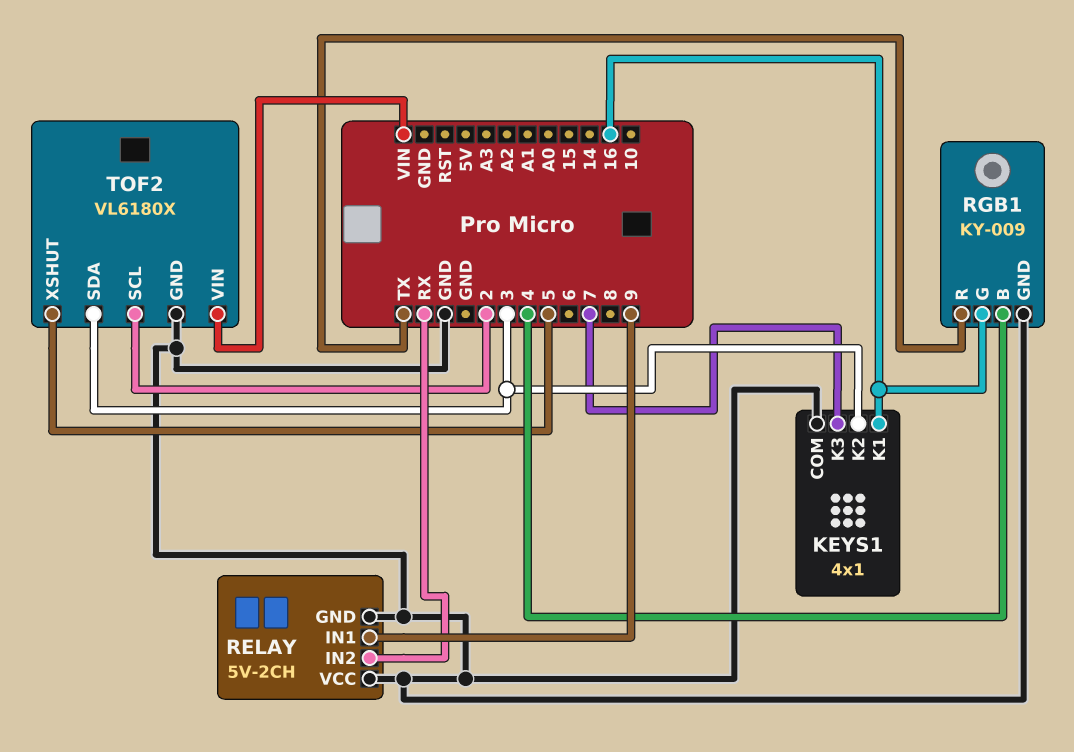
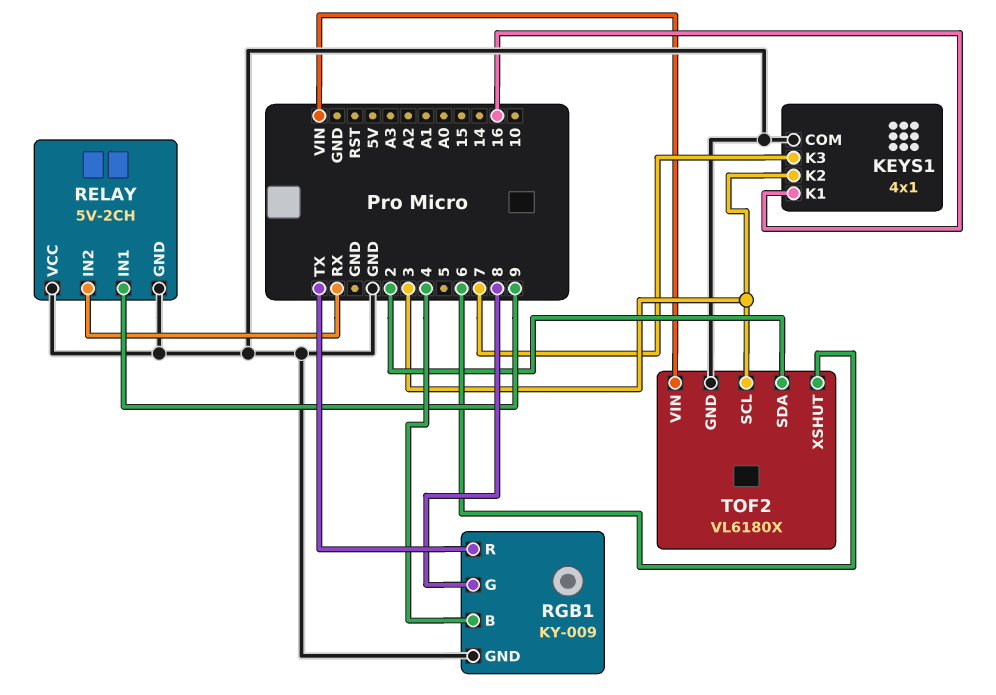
RGB1 pin G: 16 -> 8
TOF2 pin SCL: 2 -> 3
TOF2 pin SDA: 3 -> 2
TOF2 pin XSHUT: 5 -> 6

